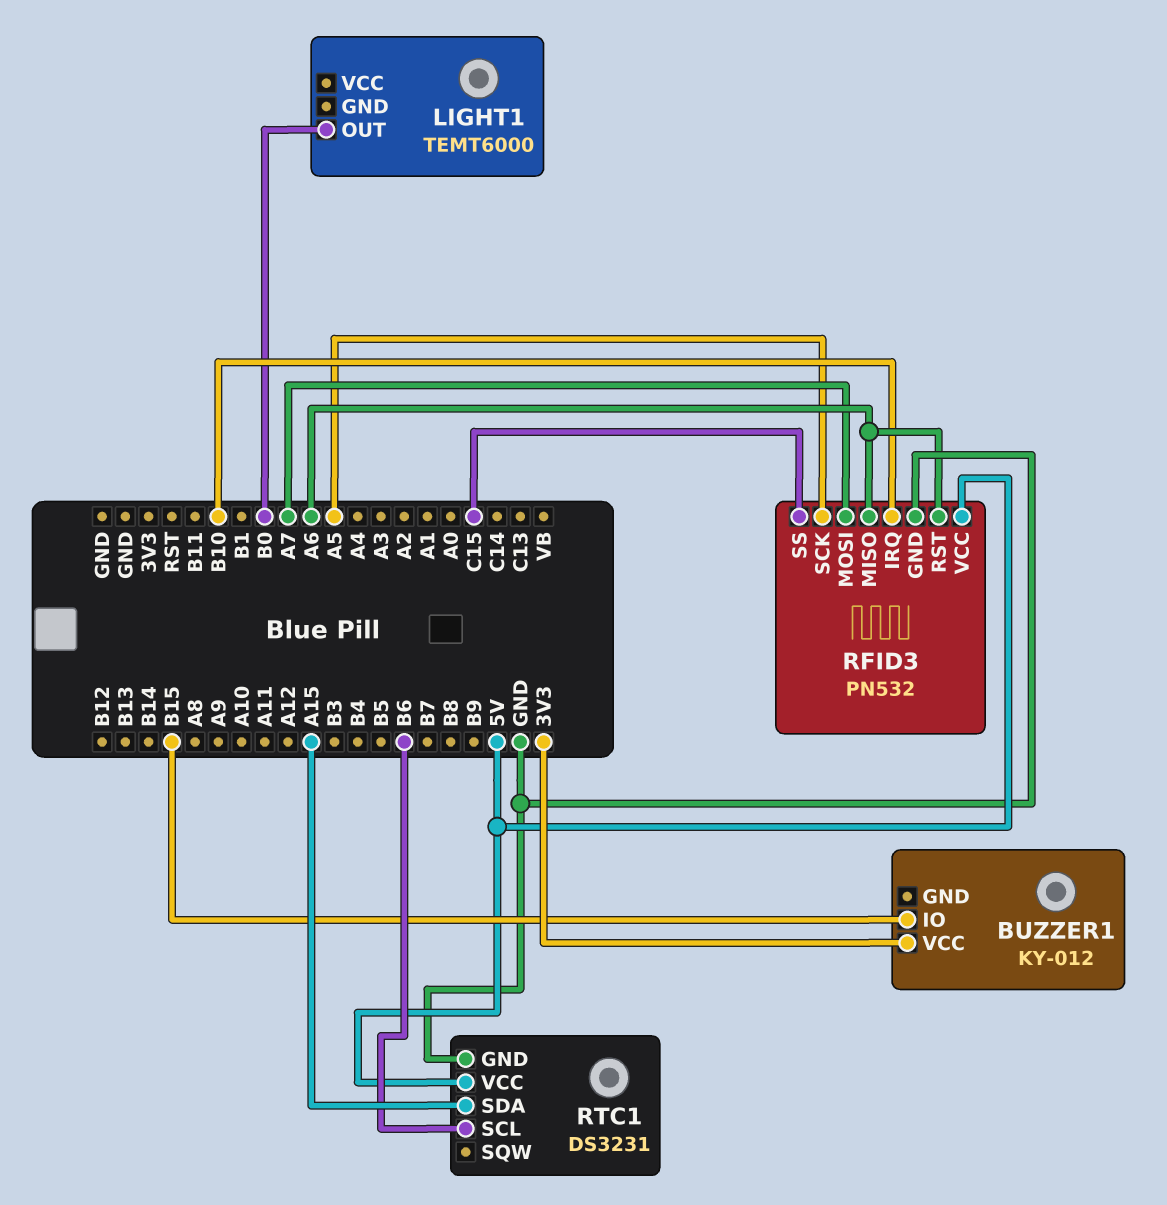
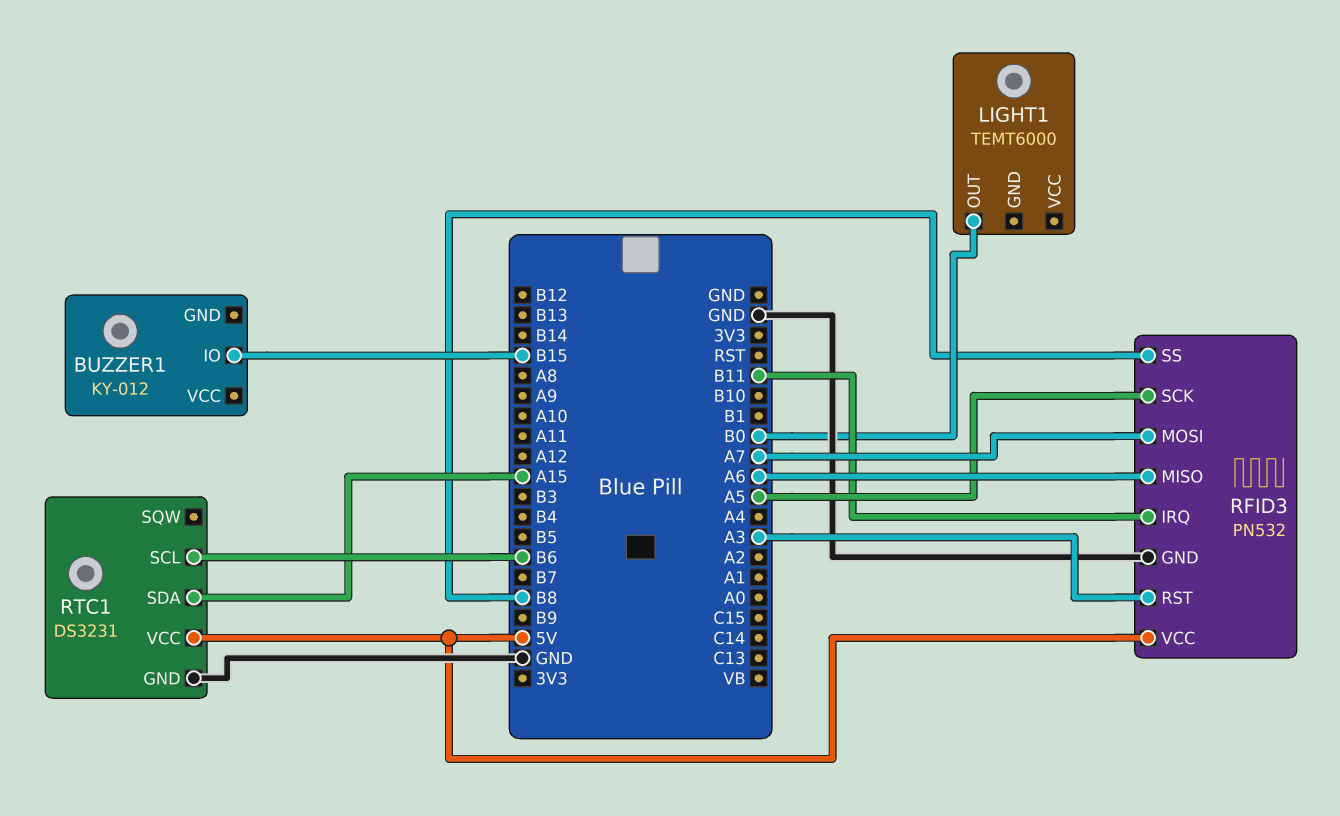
BUZZER1 pin VCC: 3V3 -> none
RFID3 pin IRQ: B10 -> B11
RFID3 pin RST: A6 -> A3
RFID3 pin SS: C15 -> B8

